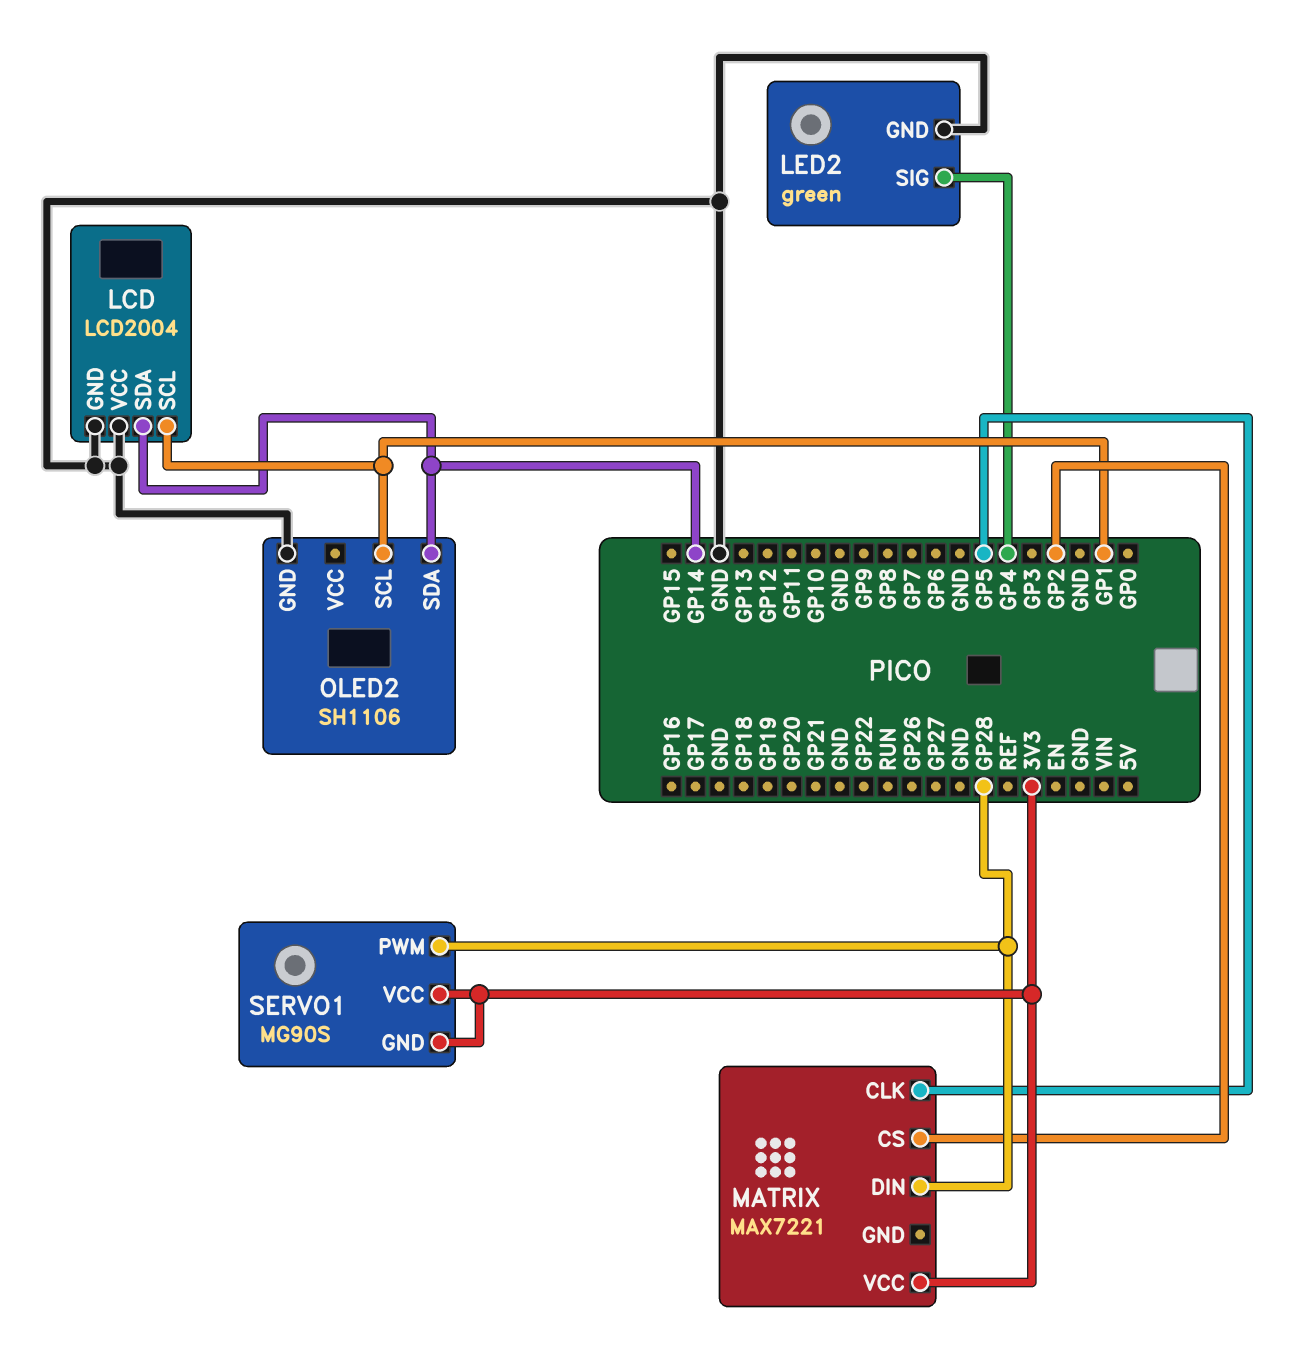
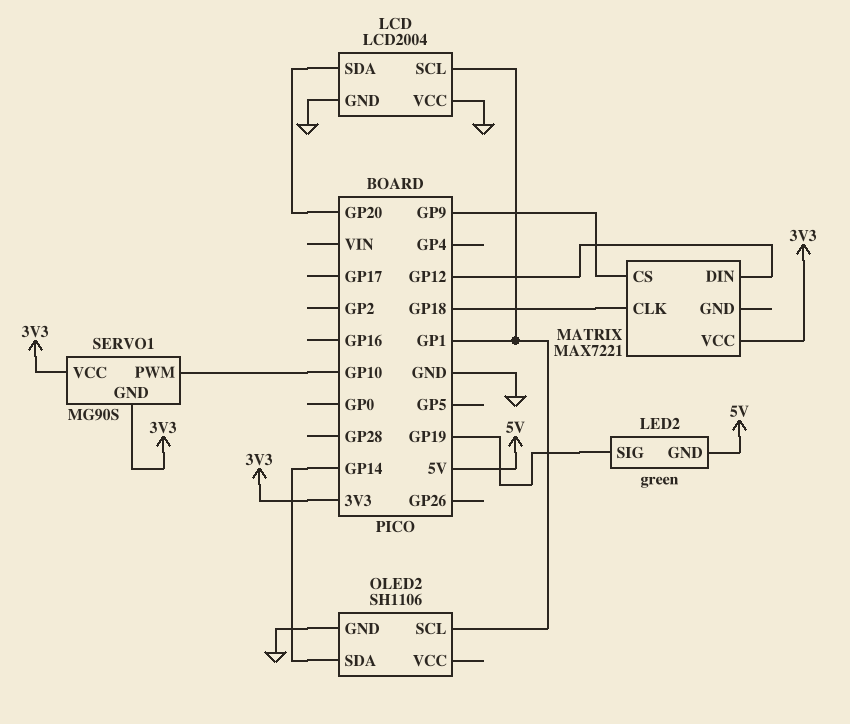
LCD pin SDA: GP14 -> GP20
LED2 pin GND: GND -> 5V
LED2 pin SIG: GP4 -> GP19
MATRIX pin CLK: GP5 -> GP18
MATRIX pin CS: GP2 -> GP9
MATRIX pin DIN: GP28 -> GP12
SERVO1 pin PWM: GP28 -> GP10

